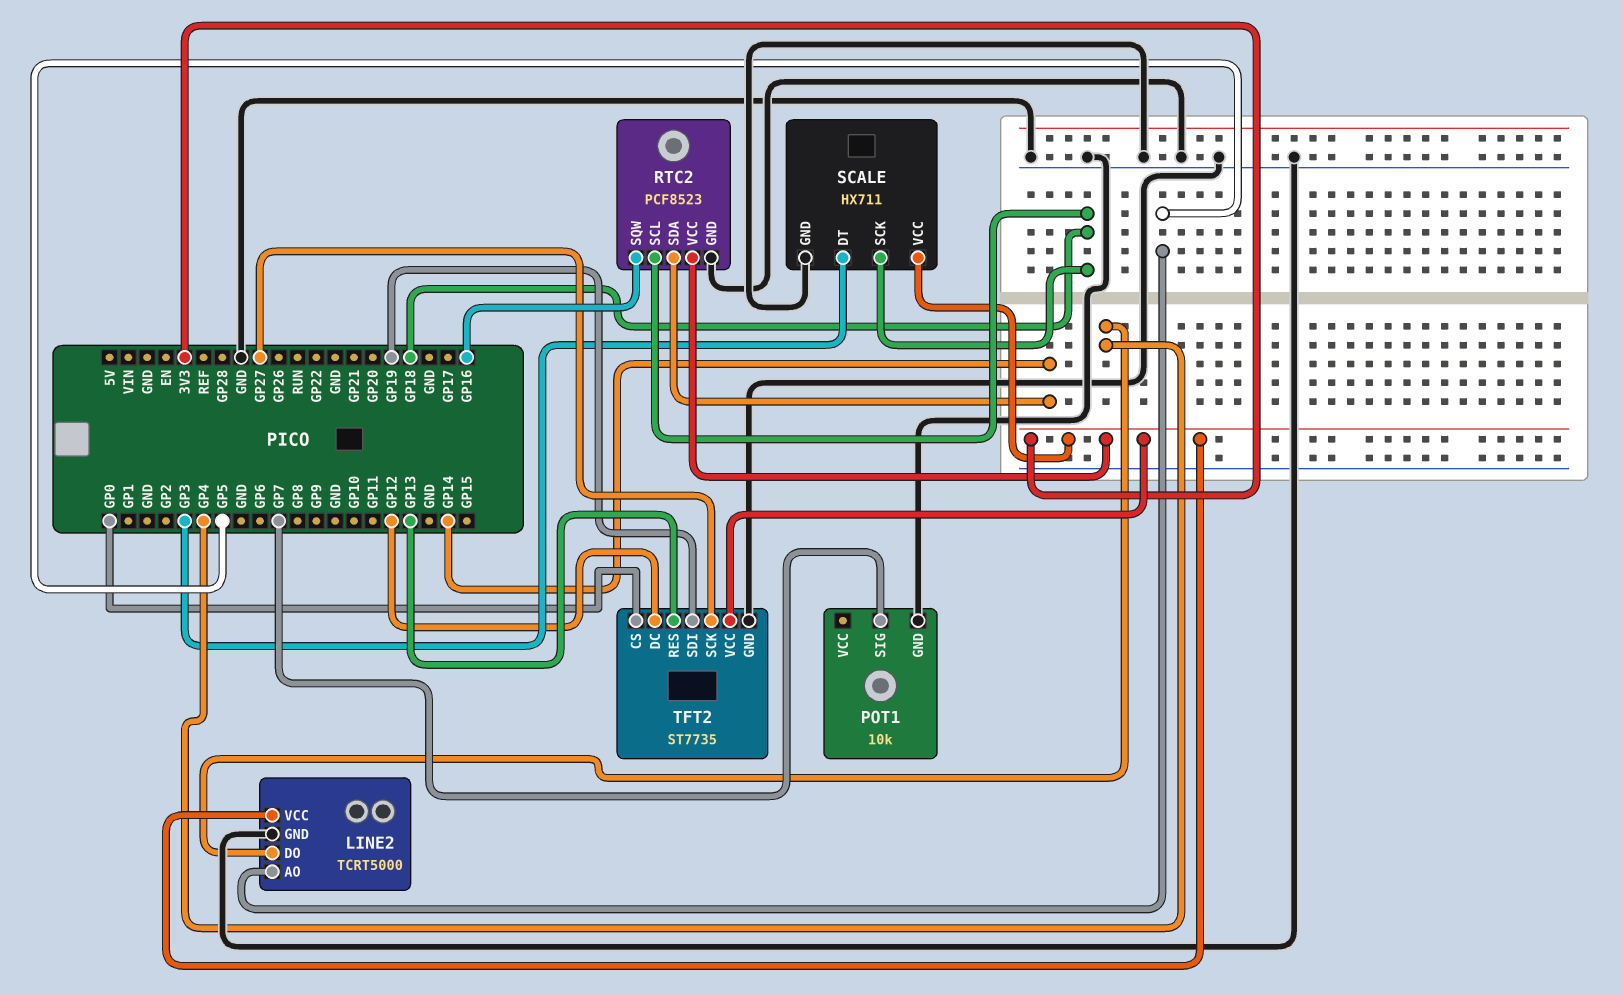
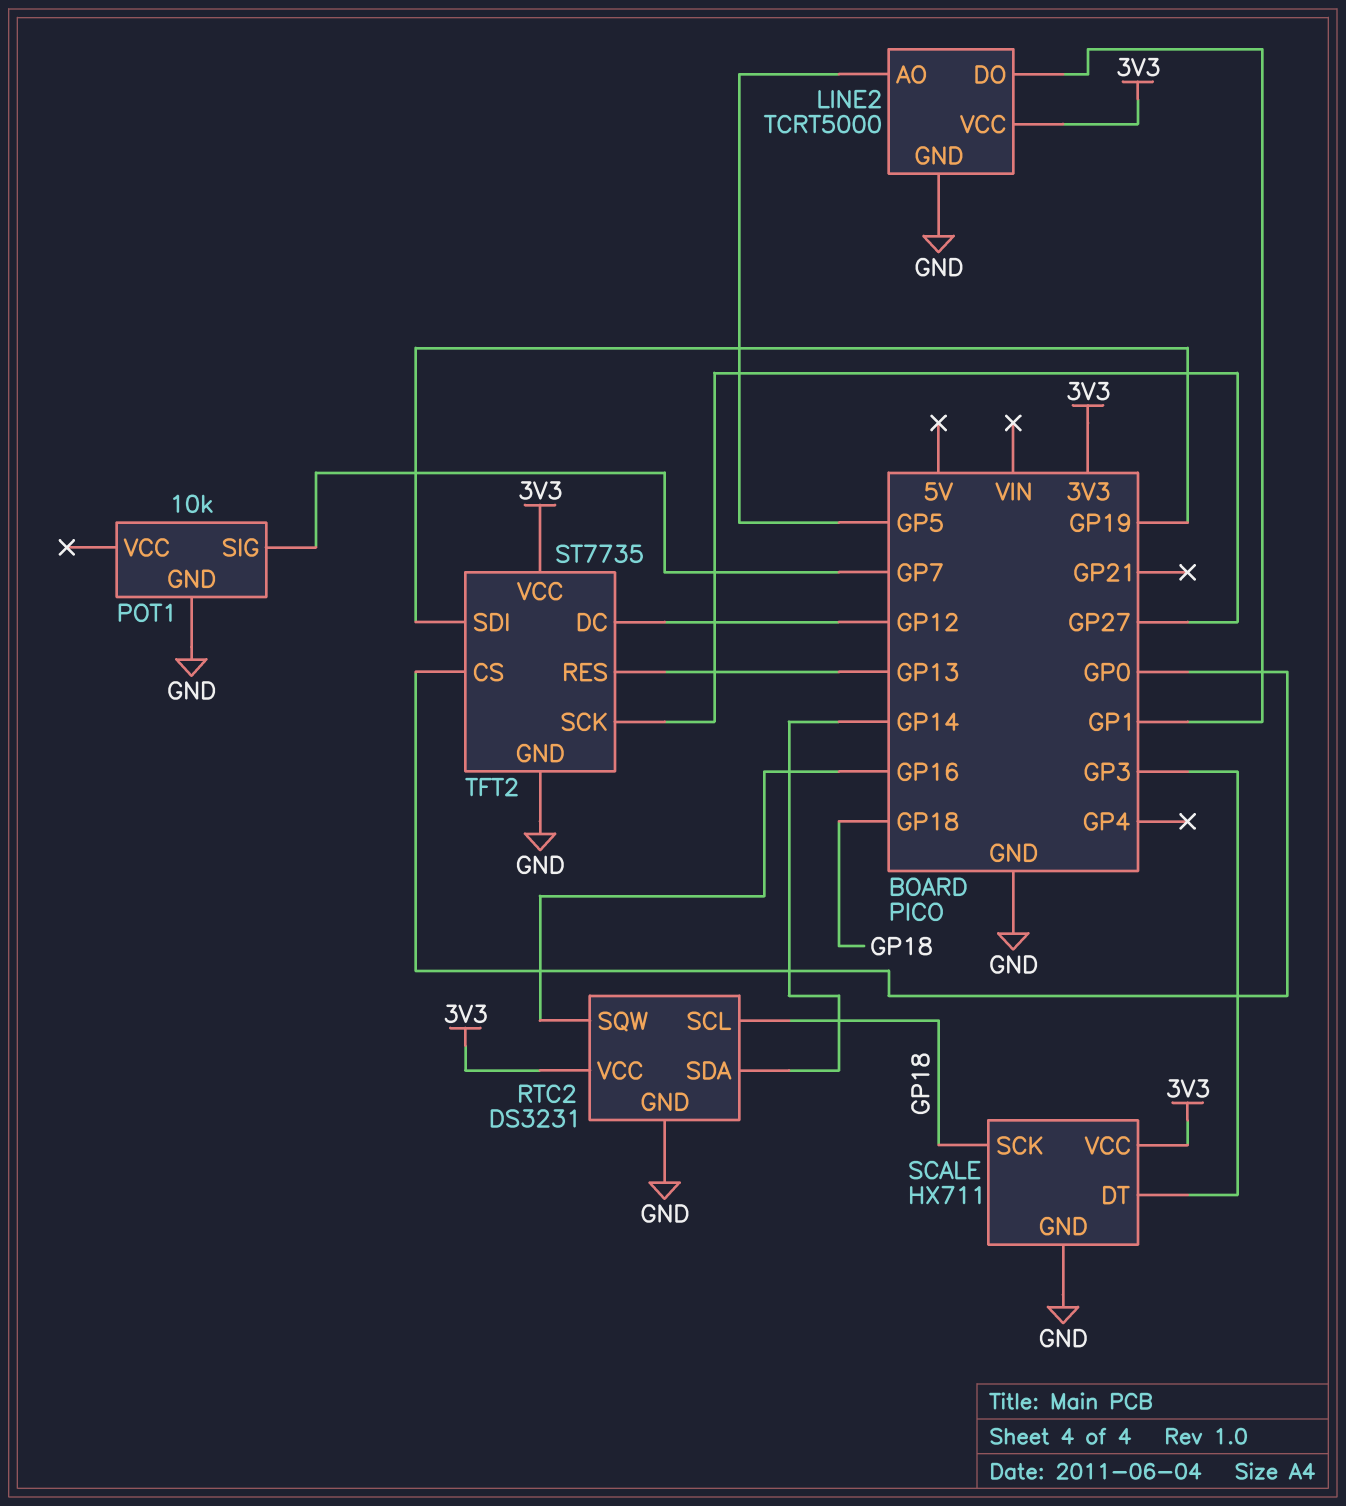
LINE2 pin DO: GP4 -> GP1
RTC2: PCF8523 -> DS3231

